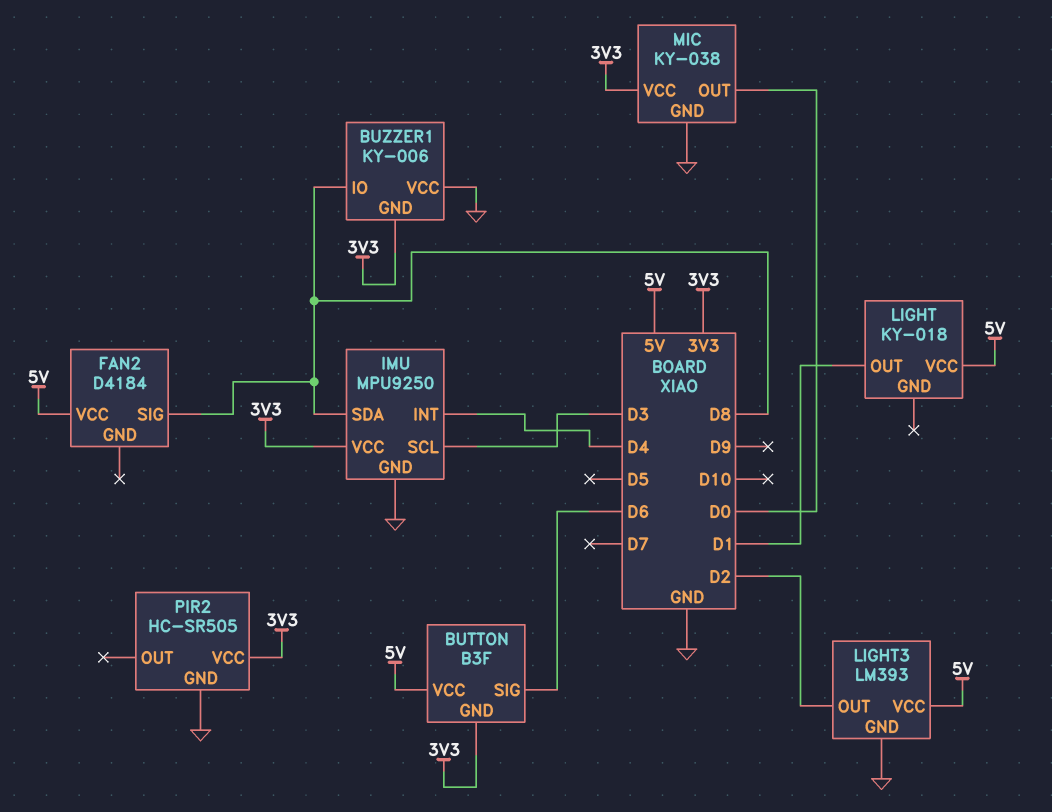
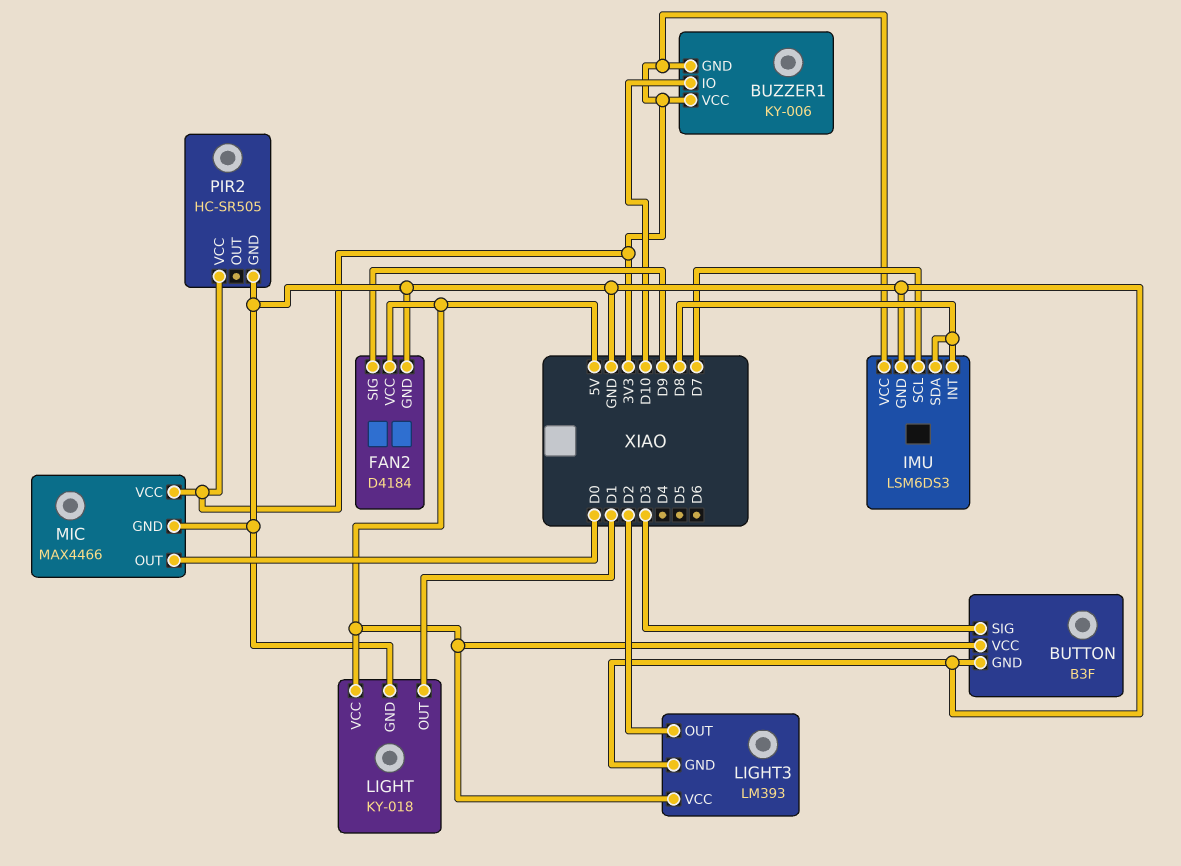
BUTTON pin GND: 3V3 -> GND
BUTTON pin SIG: D6 -> D3
BUZZER1 pin IO: D8 -> D10
BUZZER1 pin VCC: GND -> 3V3
FAN2 pin GND: none -> GND
FAN2 pin SIG: D8 -> D9
IMU: MPU9250 -> LSM6DS3
IMU pin INT: D4 -> D8
IMU pin SCL: D3 -> D7
LIGHT pin GND: none -> GND
MIC: KY-038 -> MAX4466

